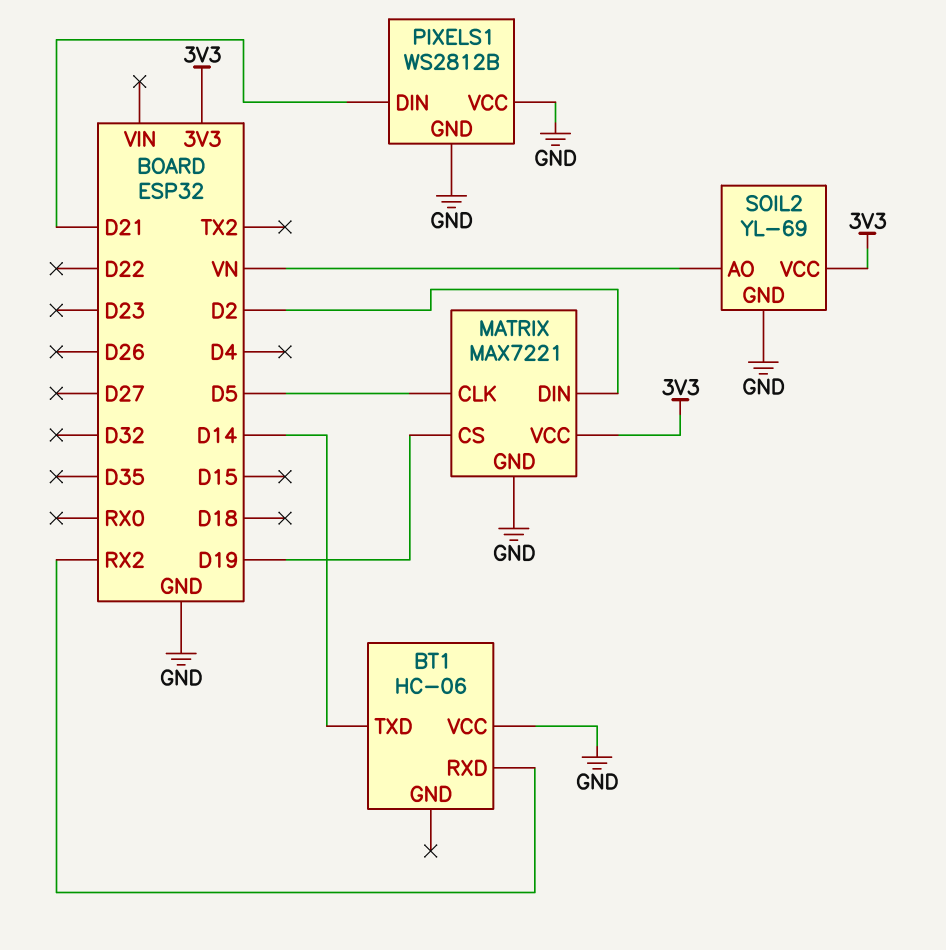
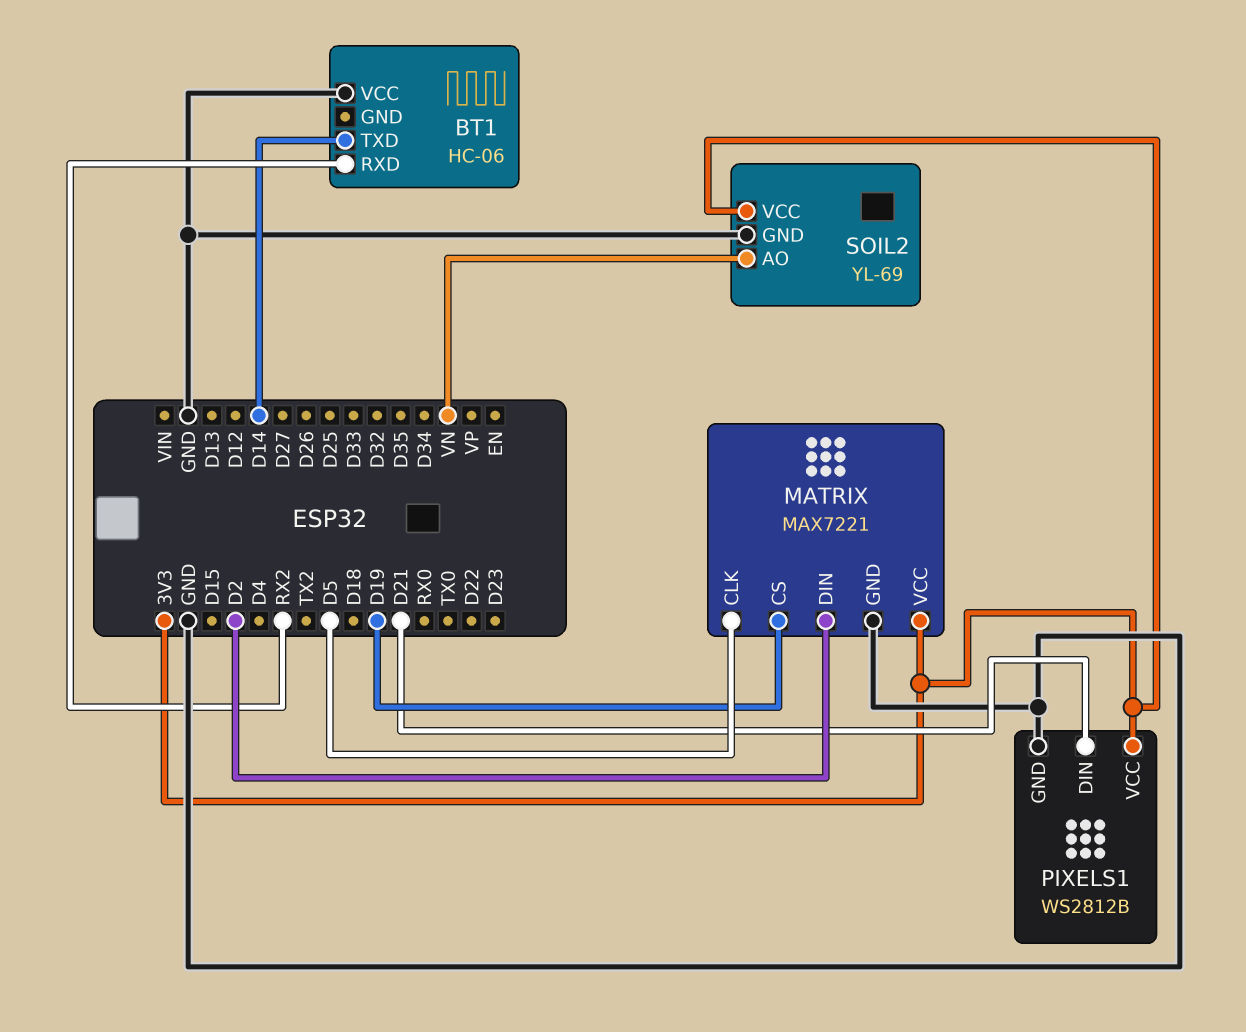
PIXELS1 pin VCC: GND -> 3V3

